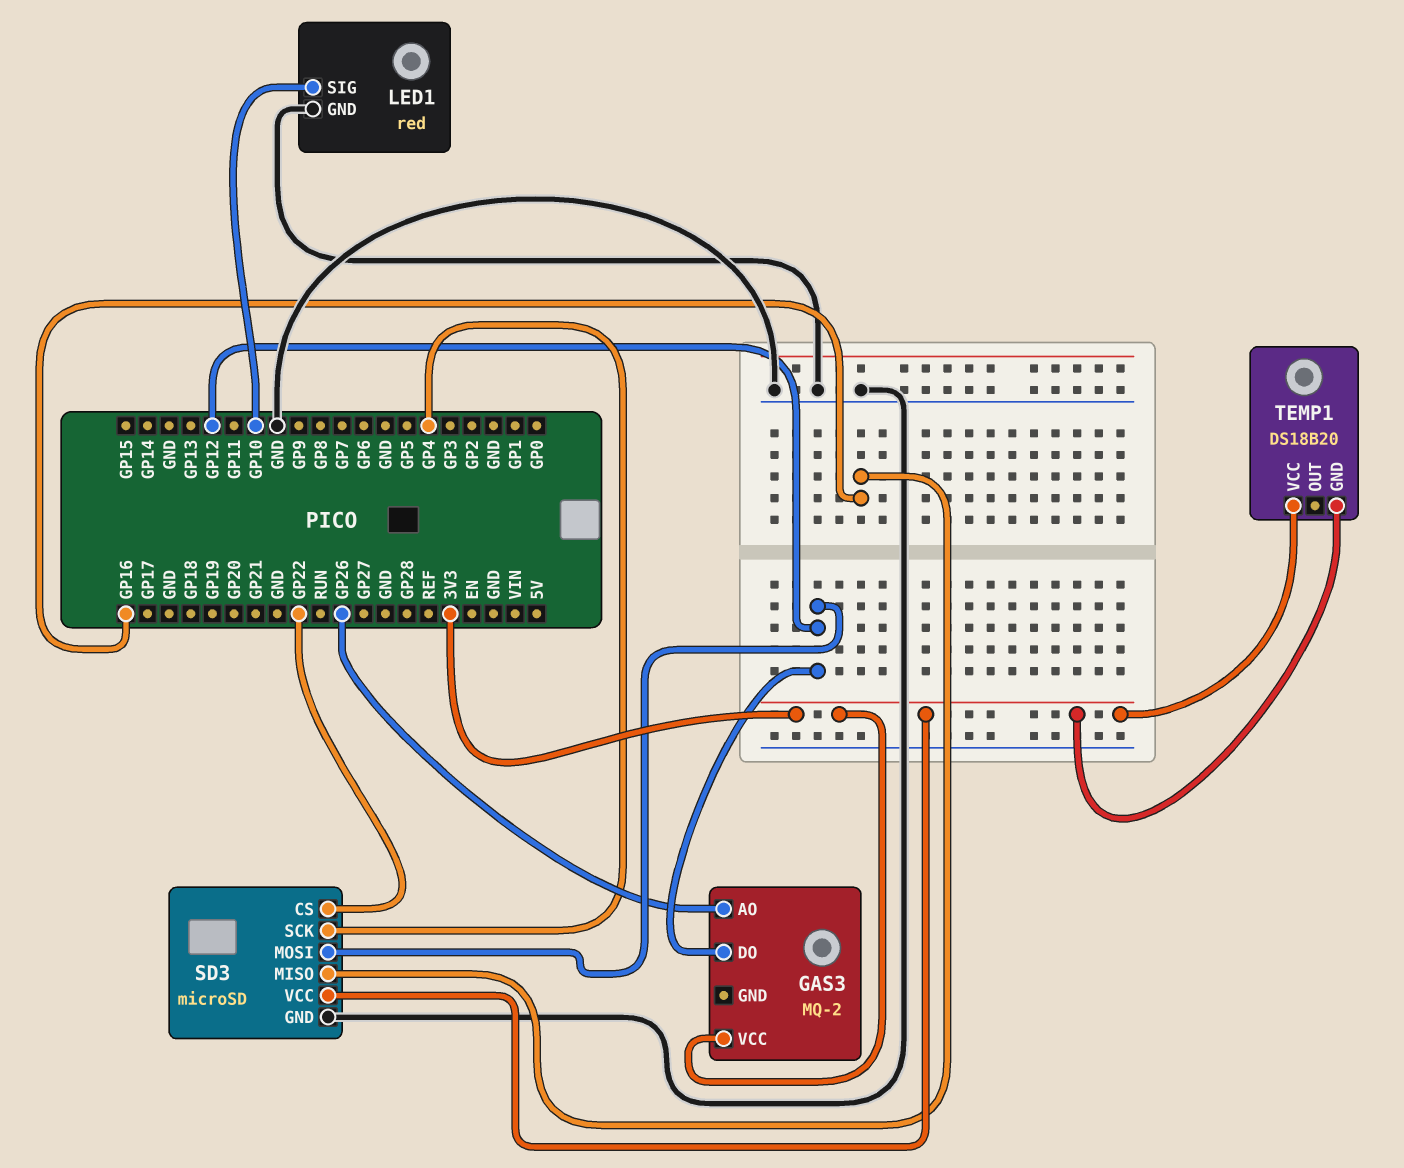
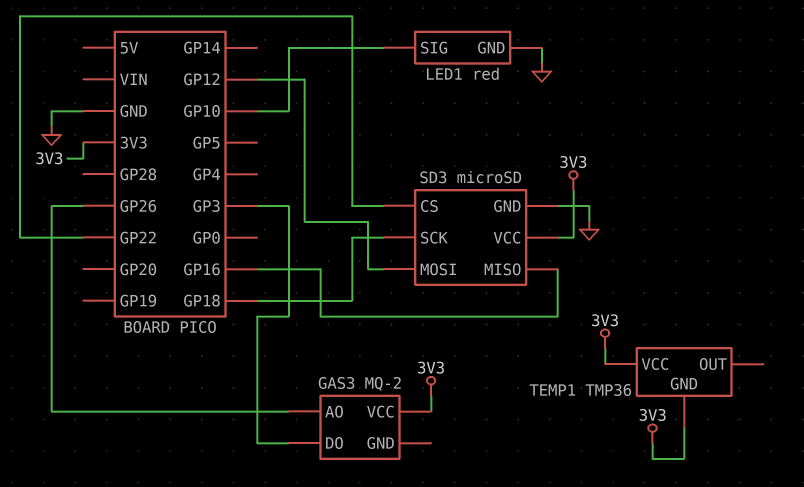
GAS3 pin DO: GP12 -> GP3
SD3 pin SCK: GP4 -> GP18
TEMP1: DS18B20 -> TMP36

